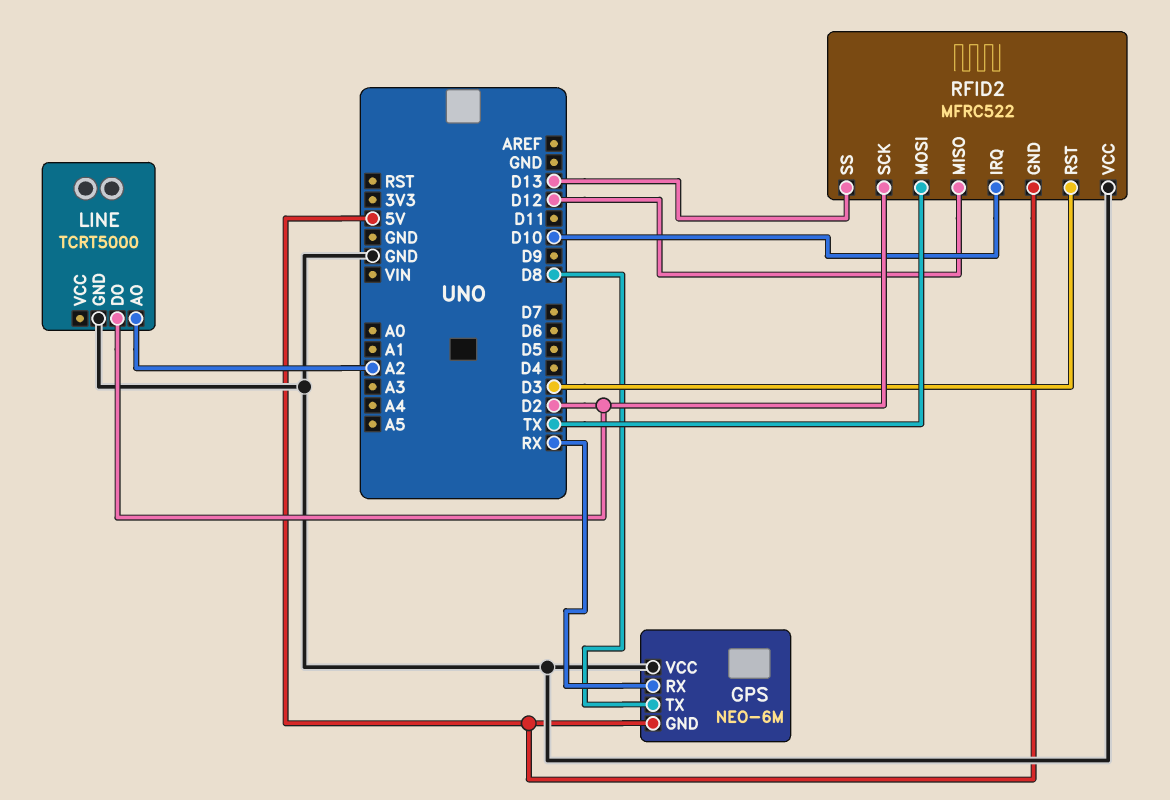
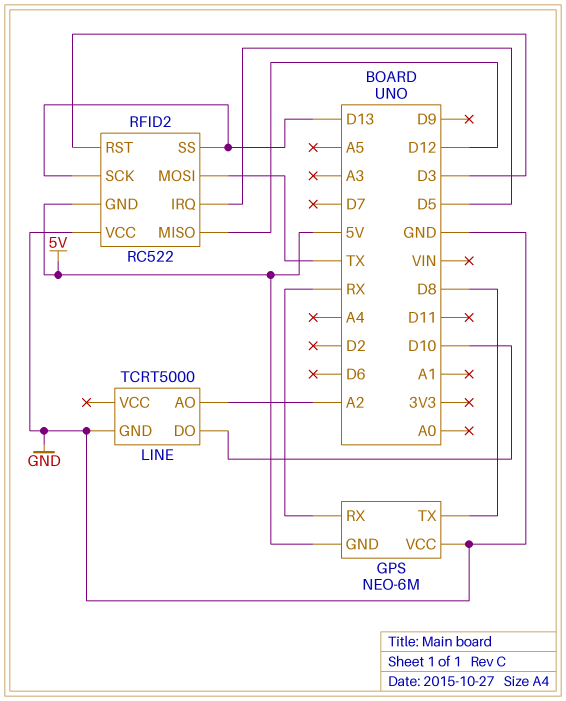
LINE pin DO: D2 -> D10
RFID2: MFRC522 -> RC522
RFID2 pin IRQ: D10 -> D5
RFID2 pin SCK: D2 -> D13

